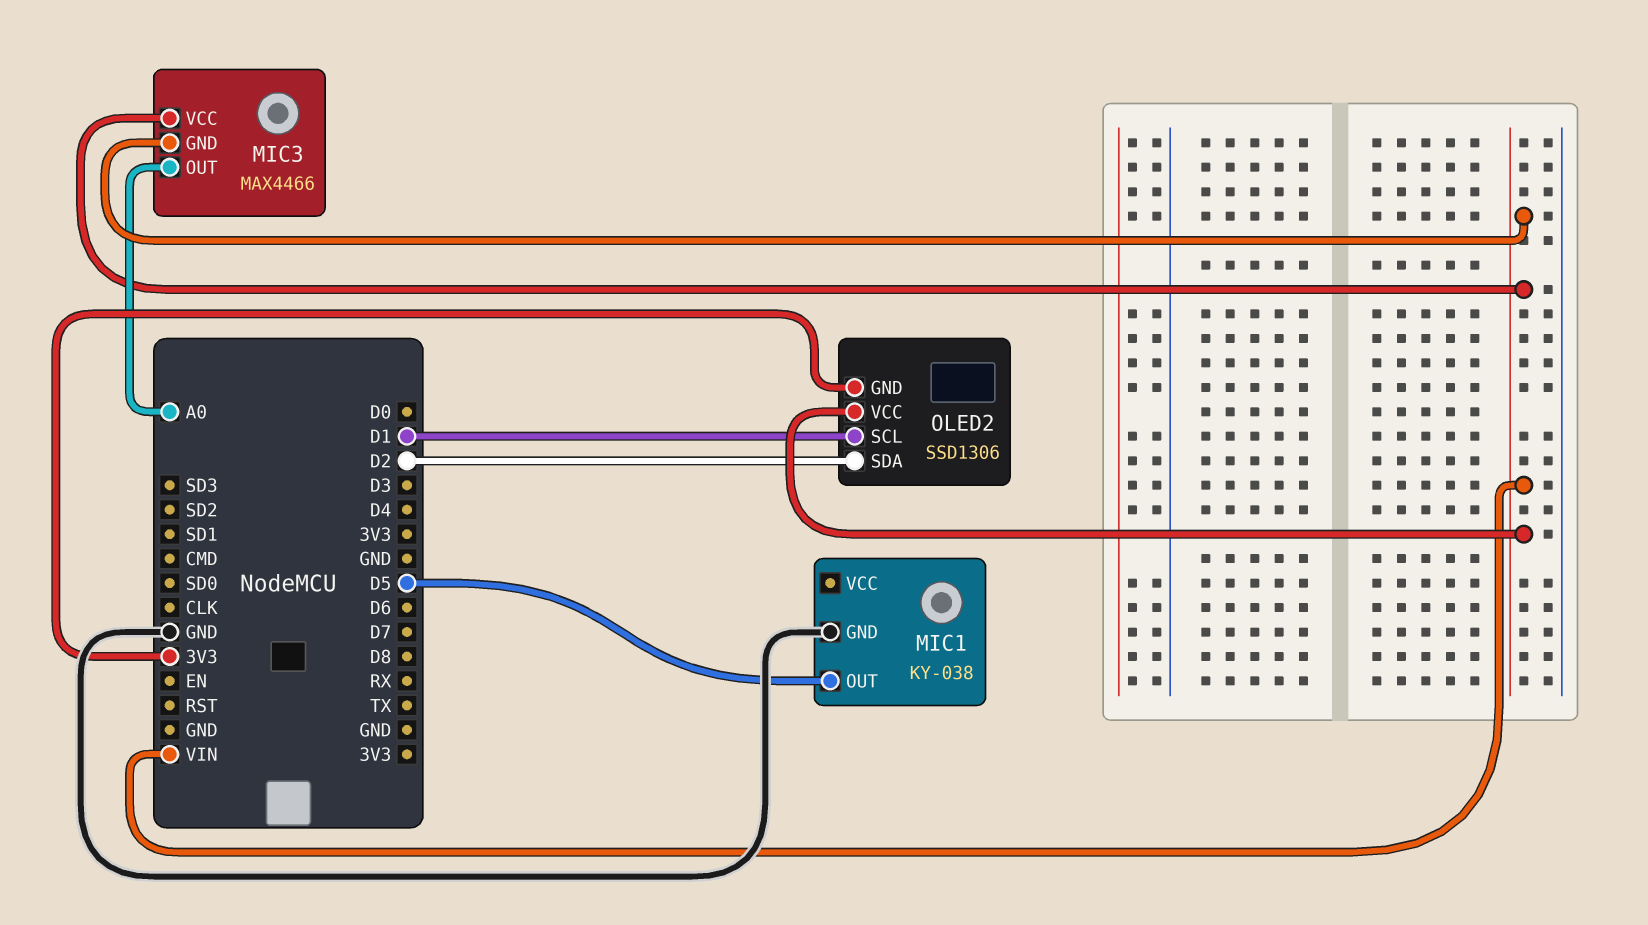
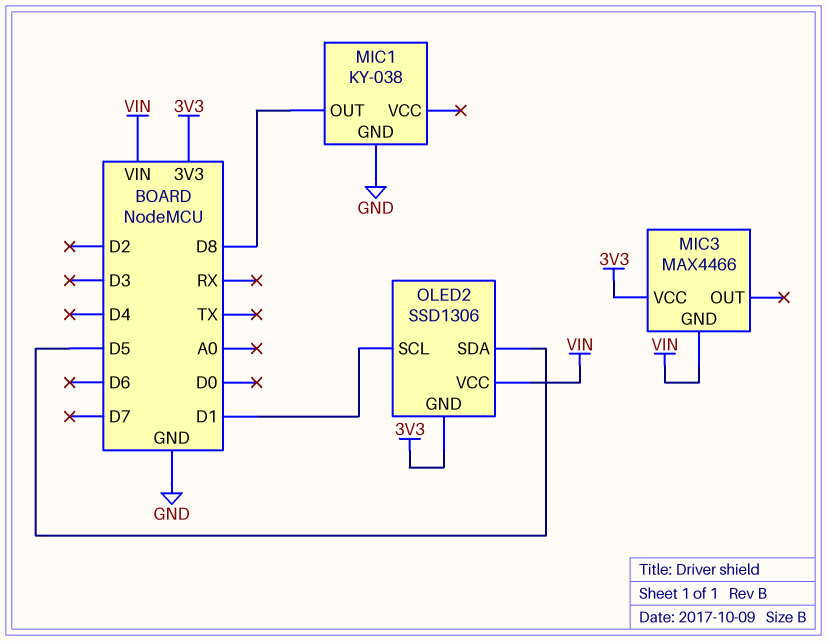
MIC1 pin OUT: D5 -> D8
MIC3 pin OUT: A0 -> none
MIC3 pin VCC: VIN -> 3V3
OLED2 pin SDA: D2 -> D5

